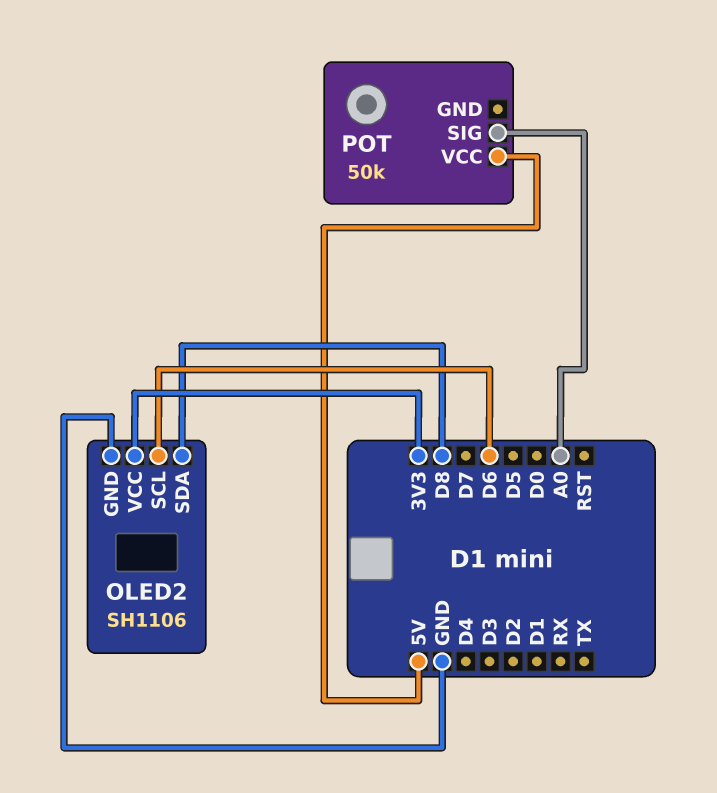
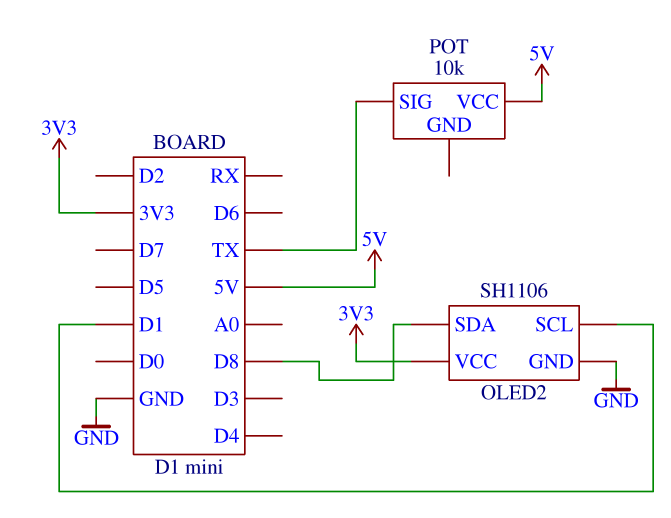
OLED2 pin SCL: D6 -> D1
POT: 50k -> 10k
POT pin SIG: A0 -> TX

